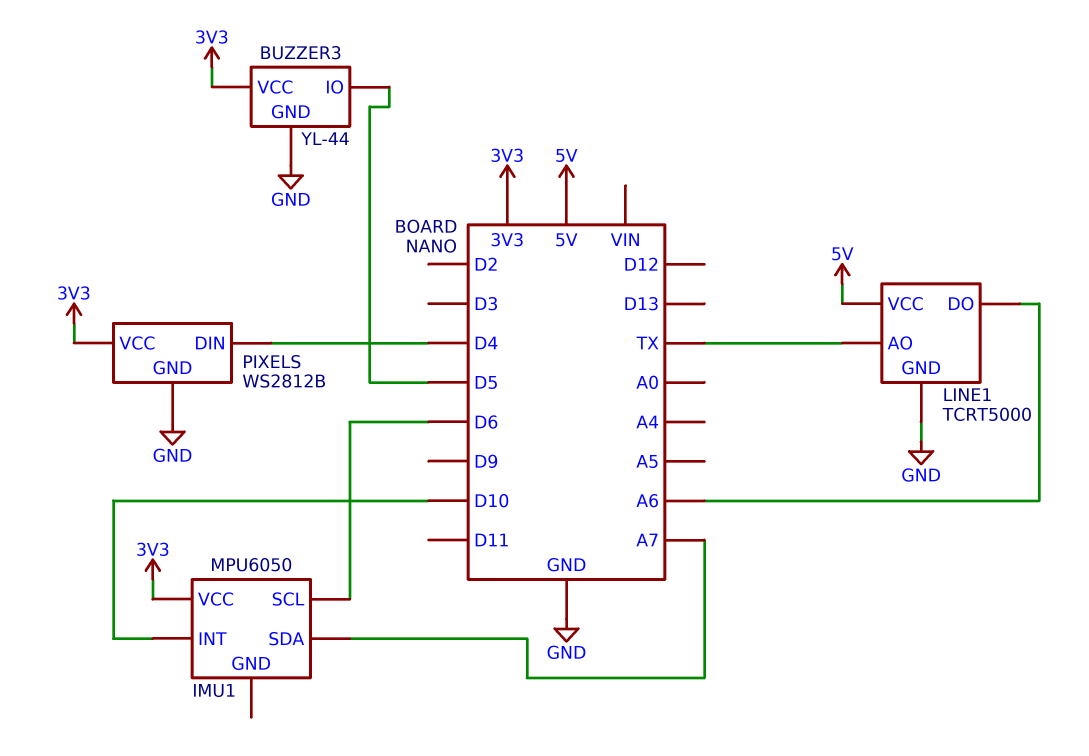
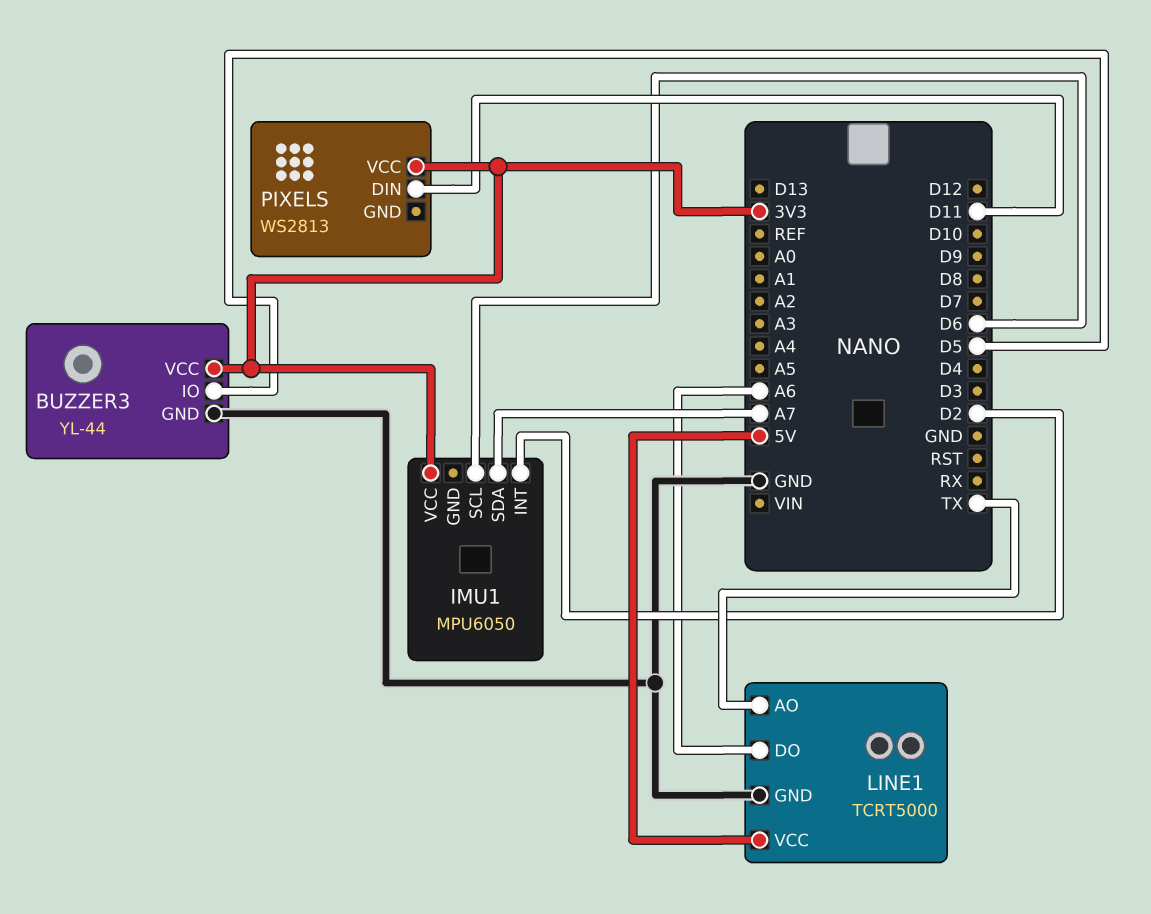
IMU1 pin INT: D10 -> D2
PIXELS: WS2812B -> WS2813
PIXELS pin DIN: D4 -> D11
PIXELS pin GND: GND -> none

